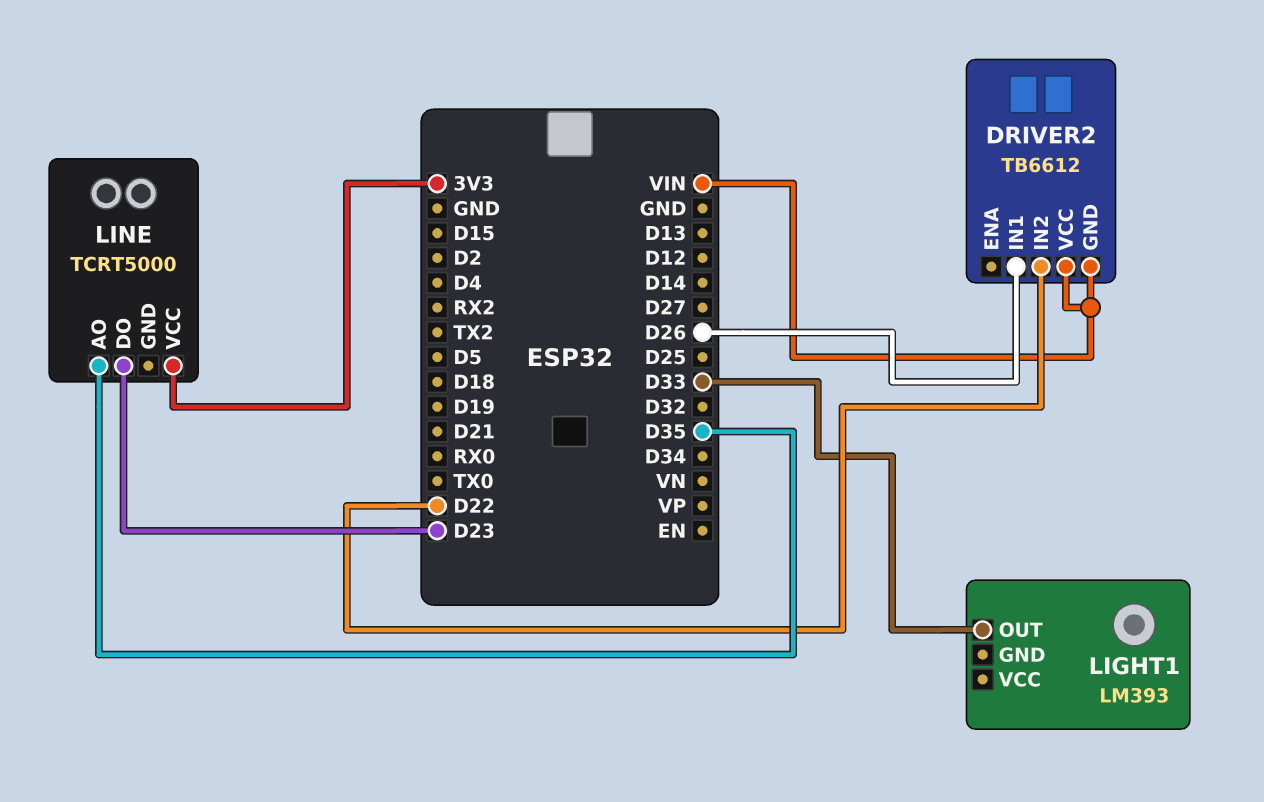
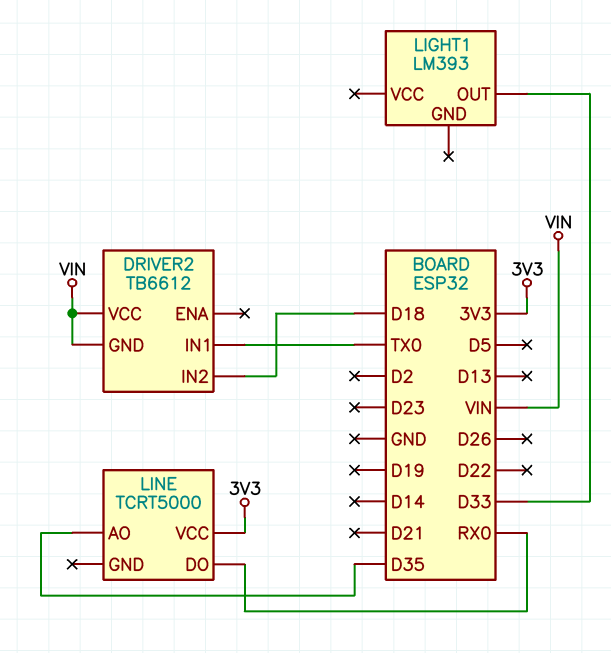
DRIVER2 pin IN1: D26 -> TX0
DRIVER2 pin IN2: D22 -> D18
LINE pin DO: D23 -> RX0

